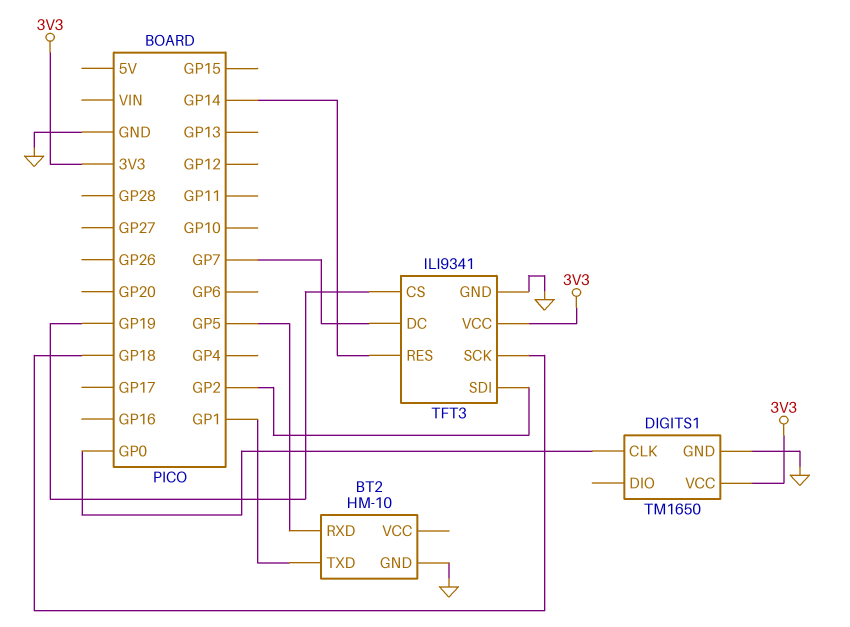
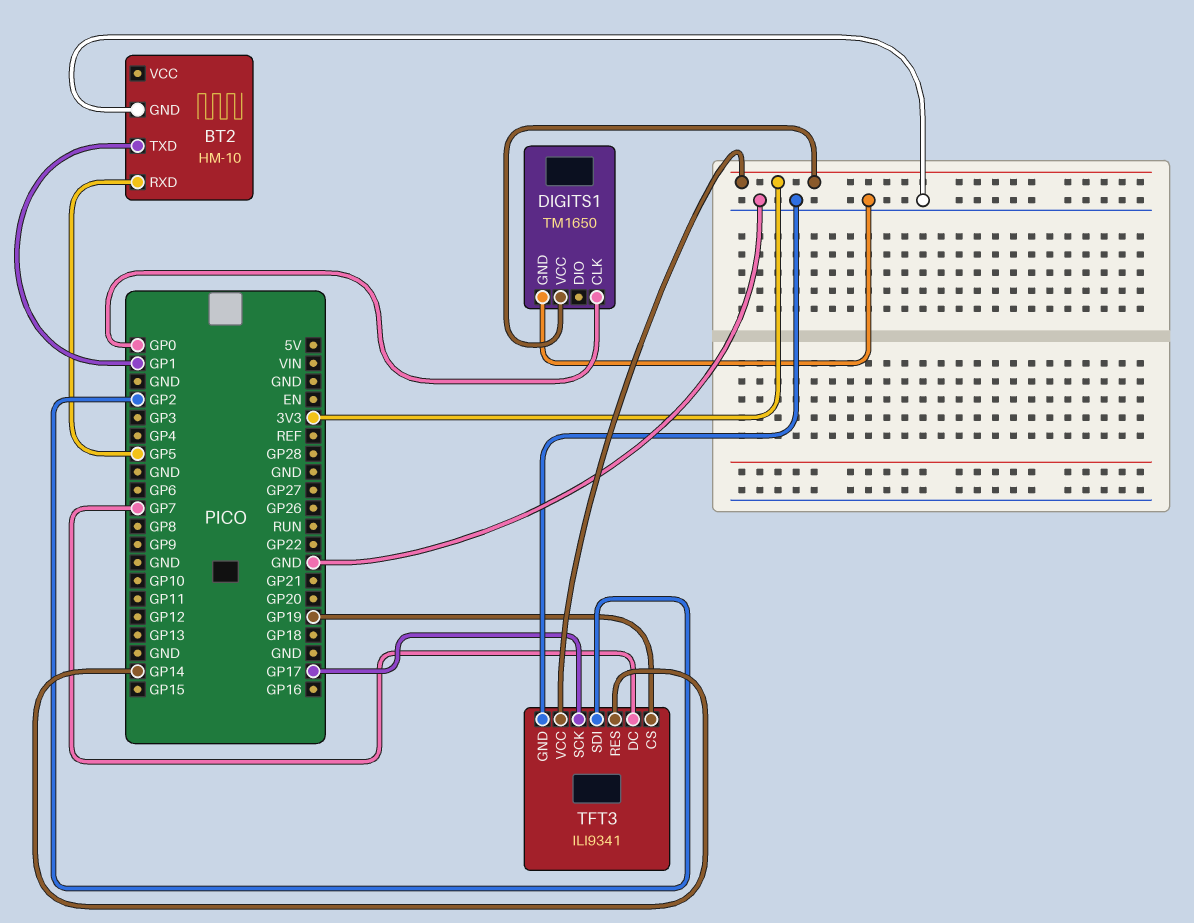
TFT3 pin SCK: GP18 -> GP17

